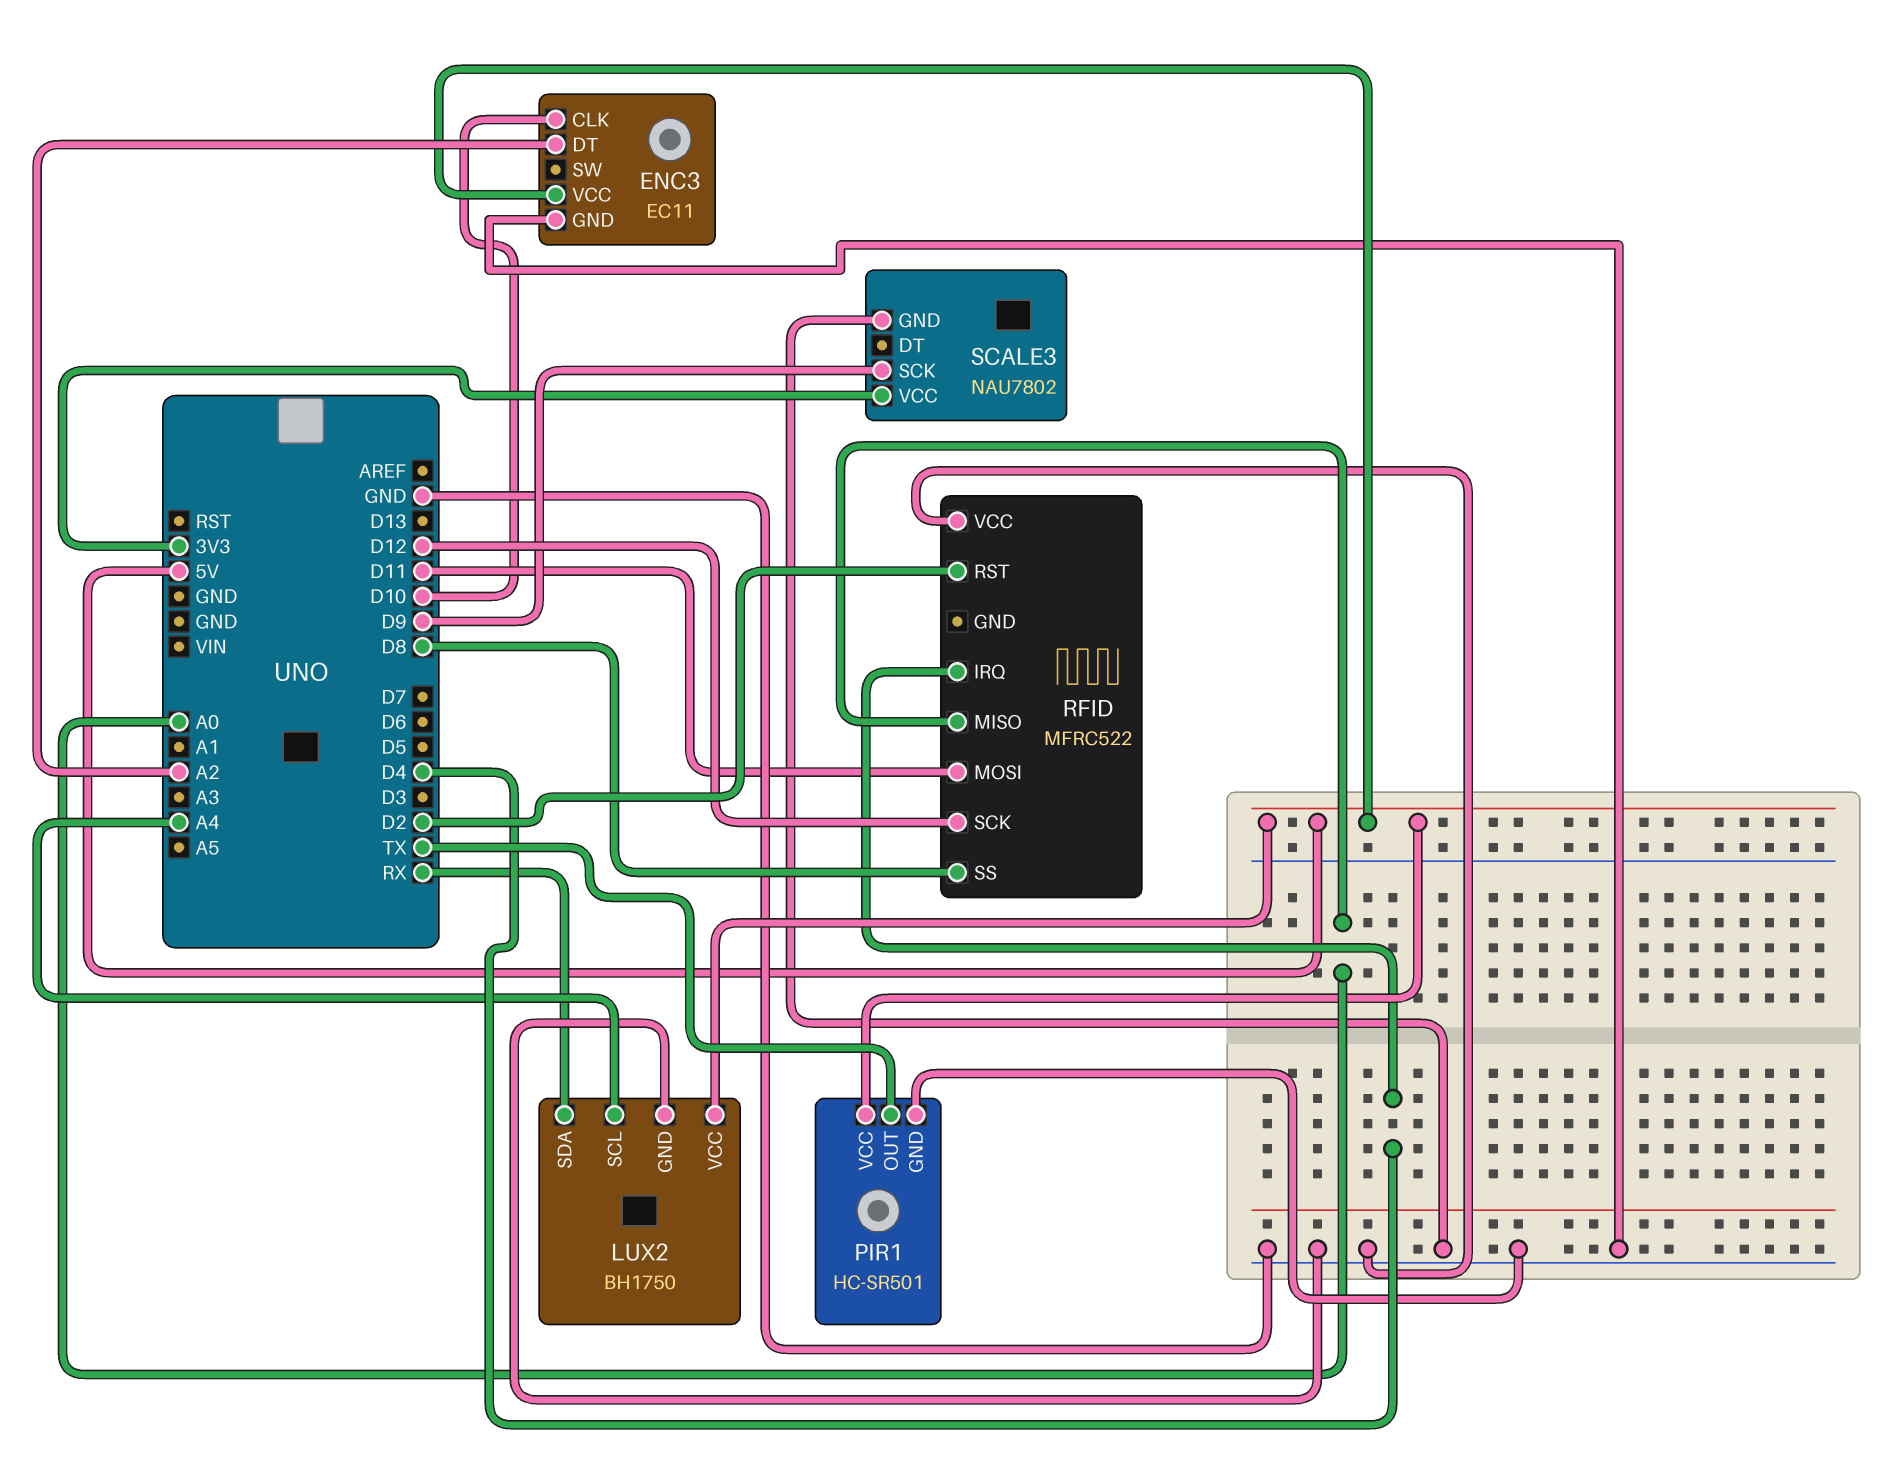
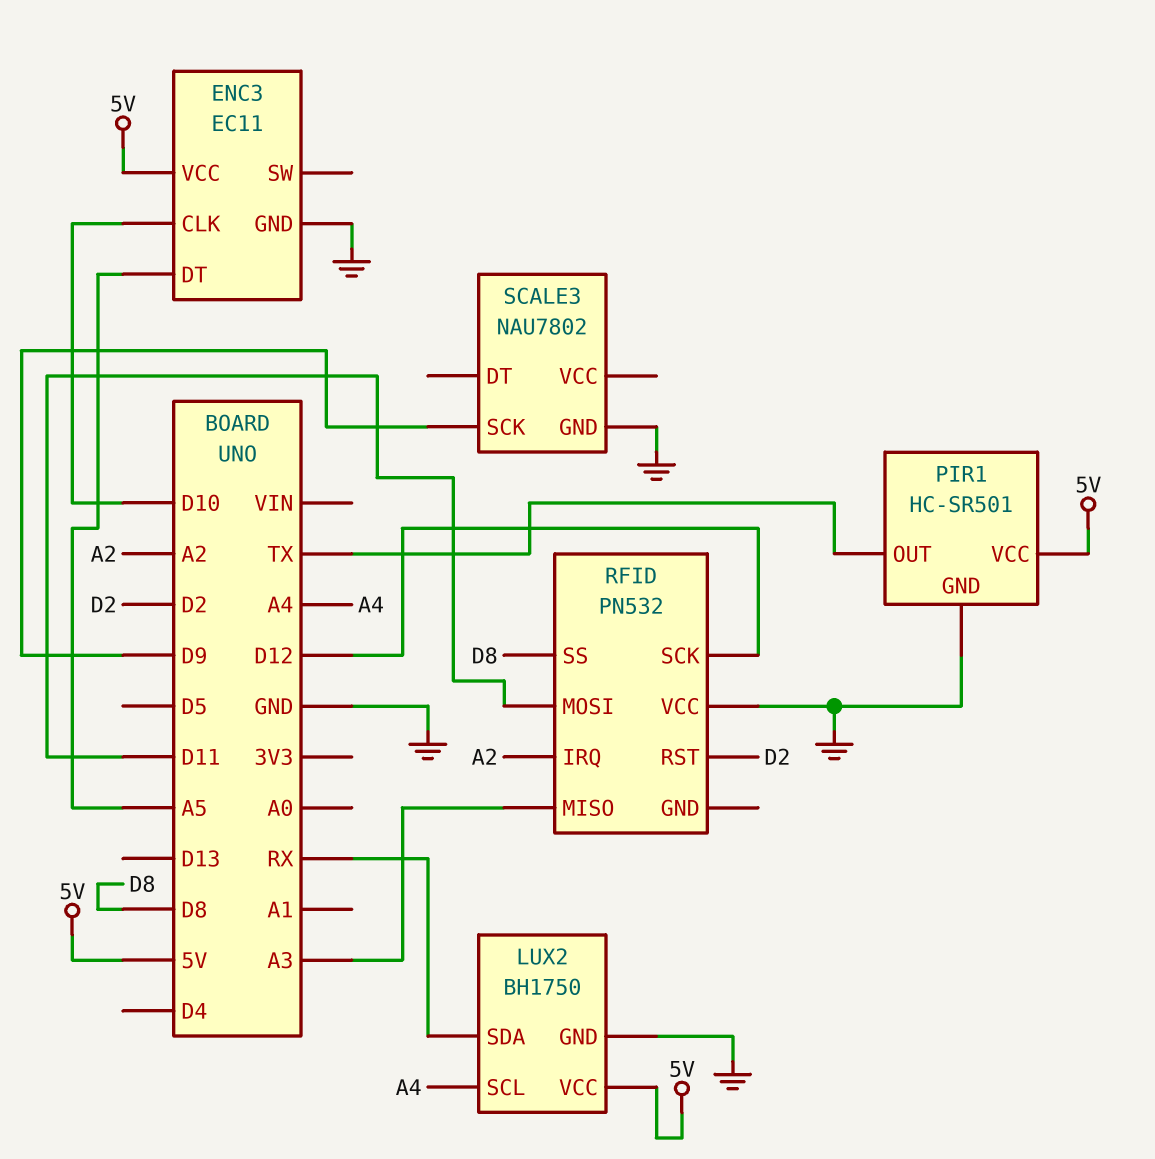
ENC3 pin DT: A2 -> A5
RFID: MFRC522 -> PN532
RFID pin IRQ: D4 -> A2
RFID pin MISO: A0 -> A3
SCALE3 pin VCC: 3V3 -> none

